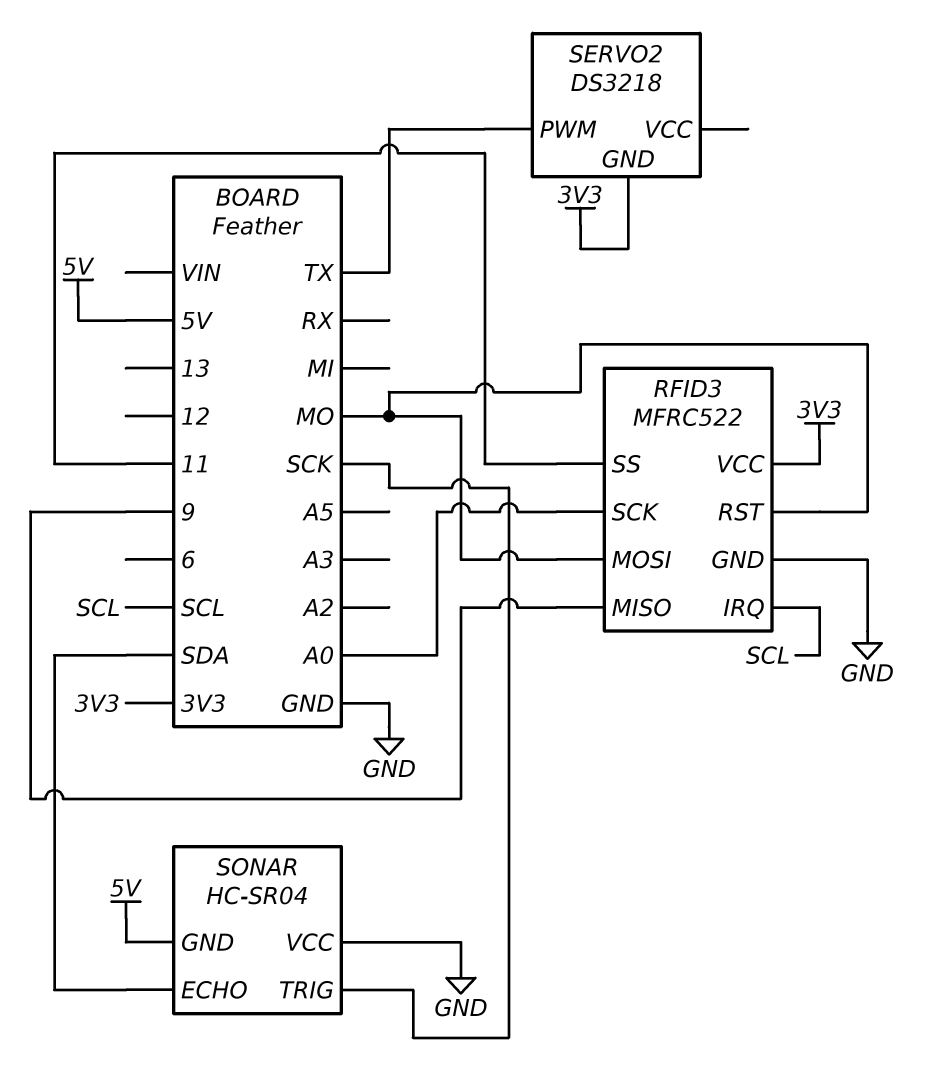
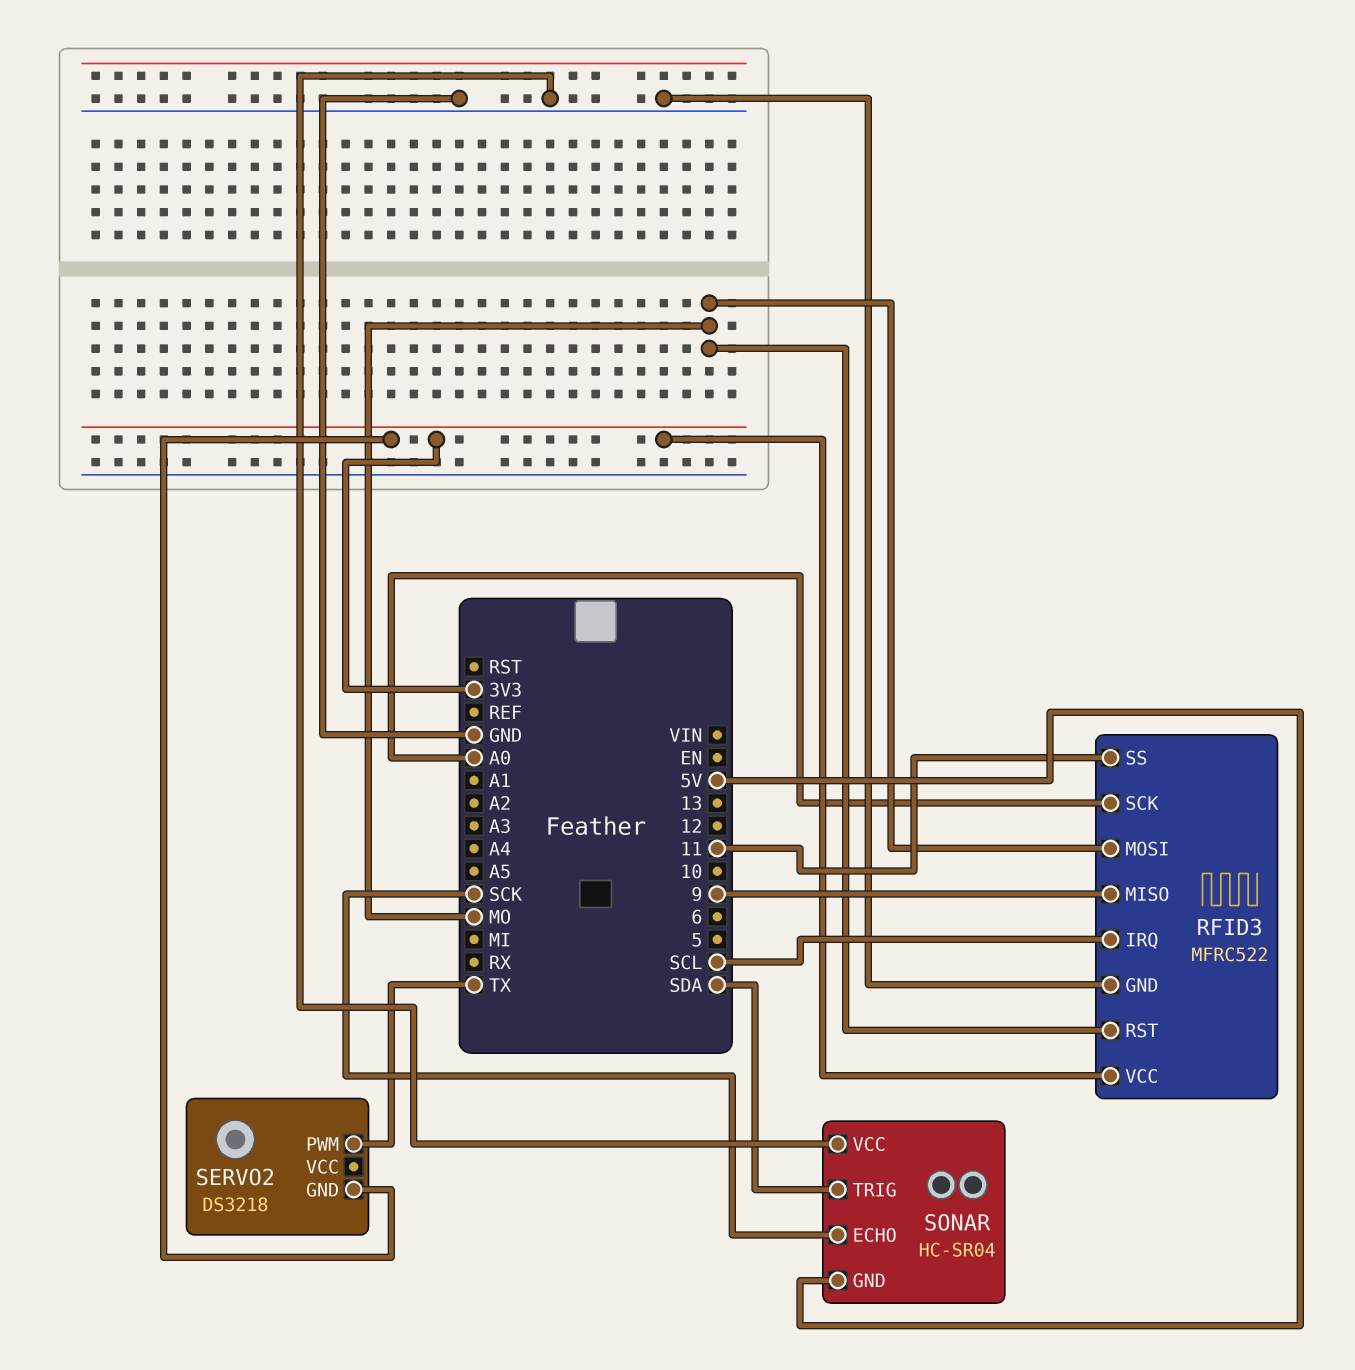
SONAR pin ECHO: SDA -> SCK
SONAR pin TRIG: SCK -> SDA

